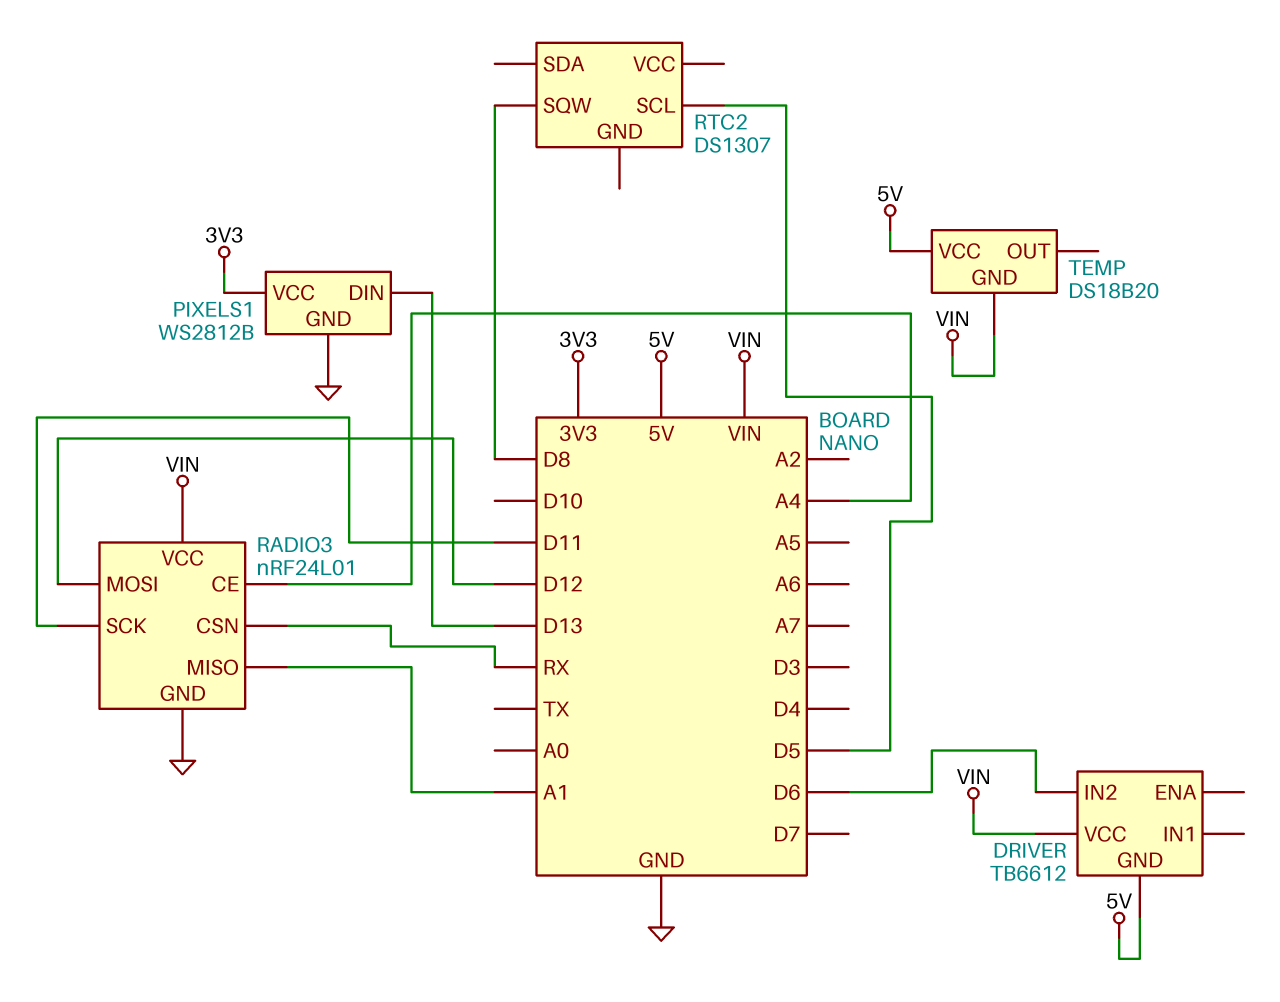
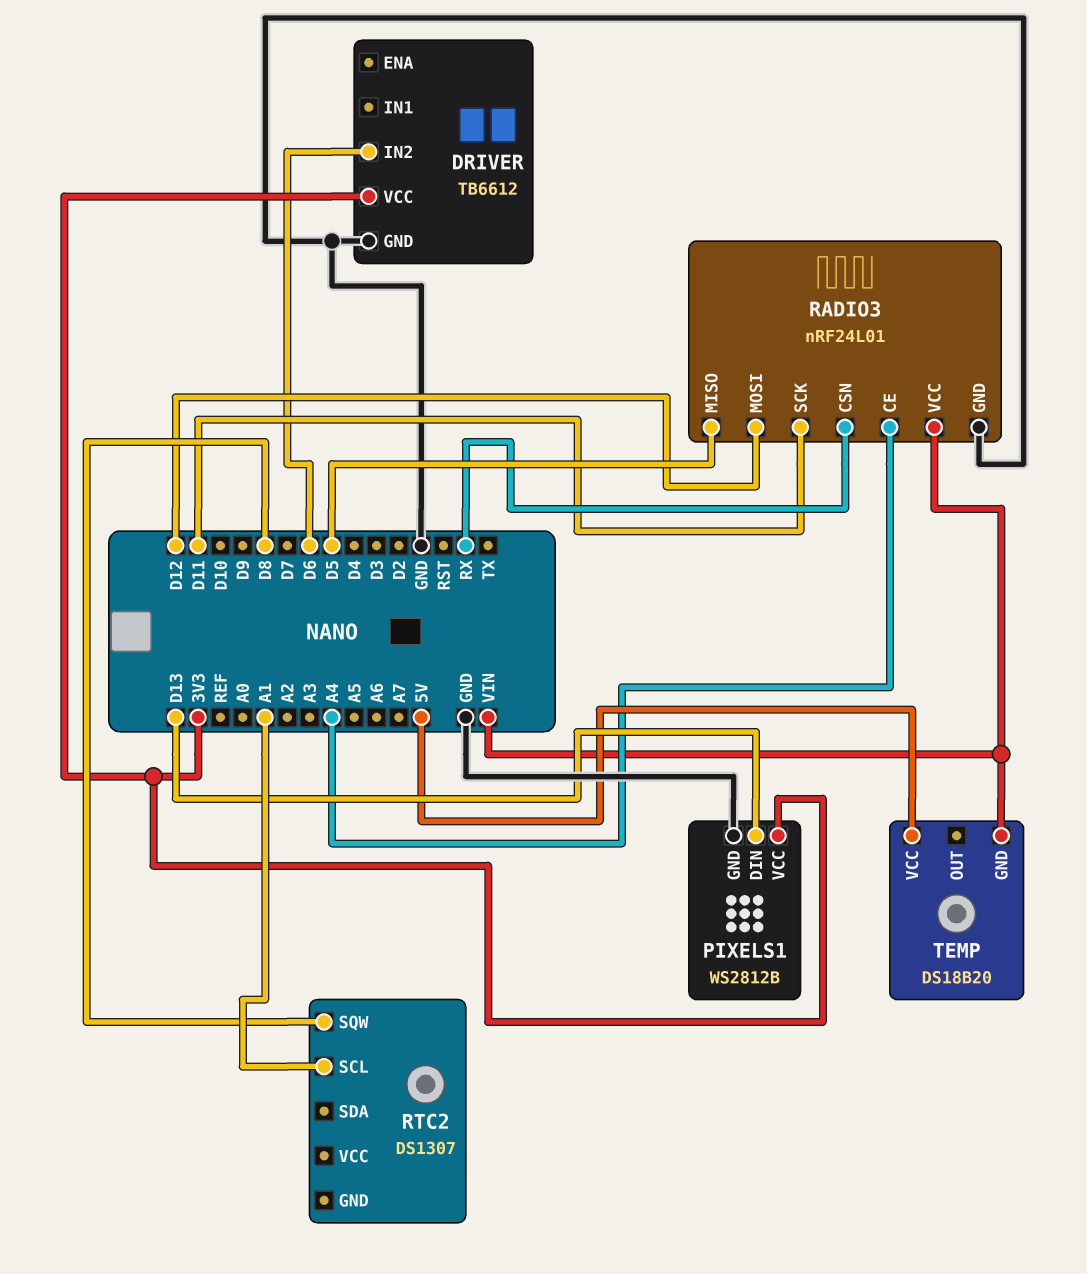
DRIVER pin GND: 5V -> GND
DRIVER pin VCC: VIN -> 3V3
RADIO3 pin MISO: A1 -> D5
RTC2 pin SCL: D5 -> A1

